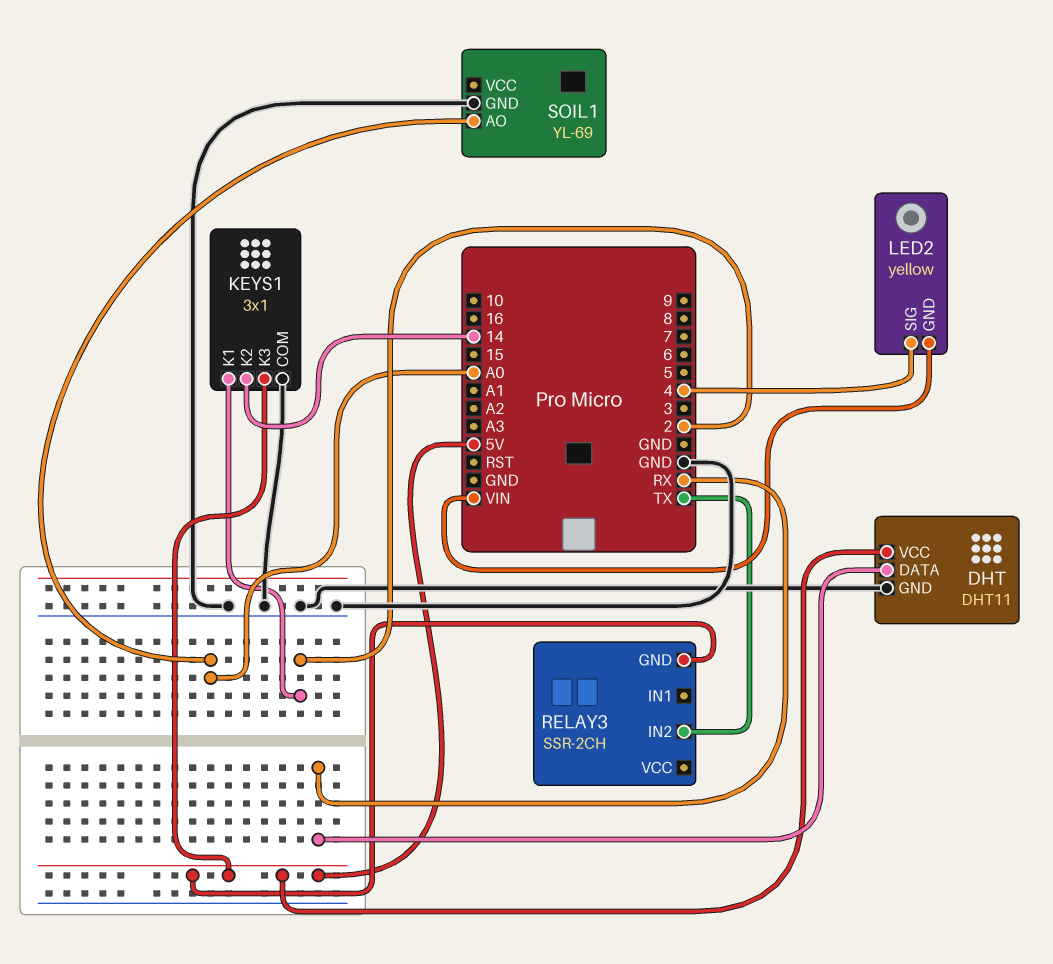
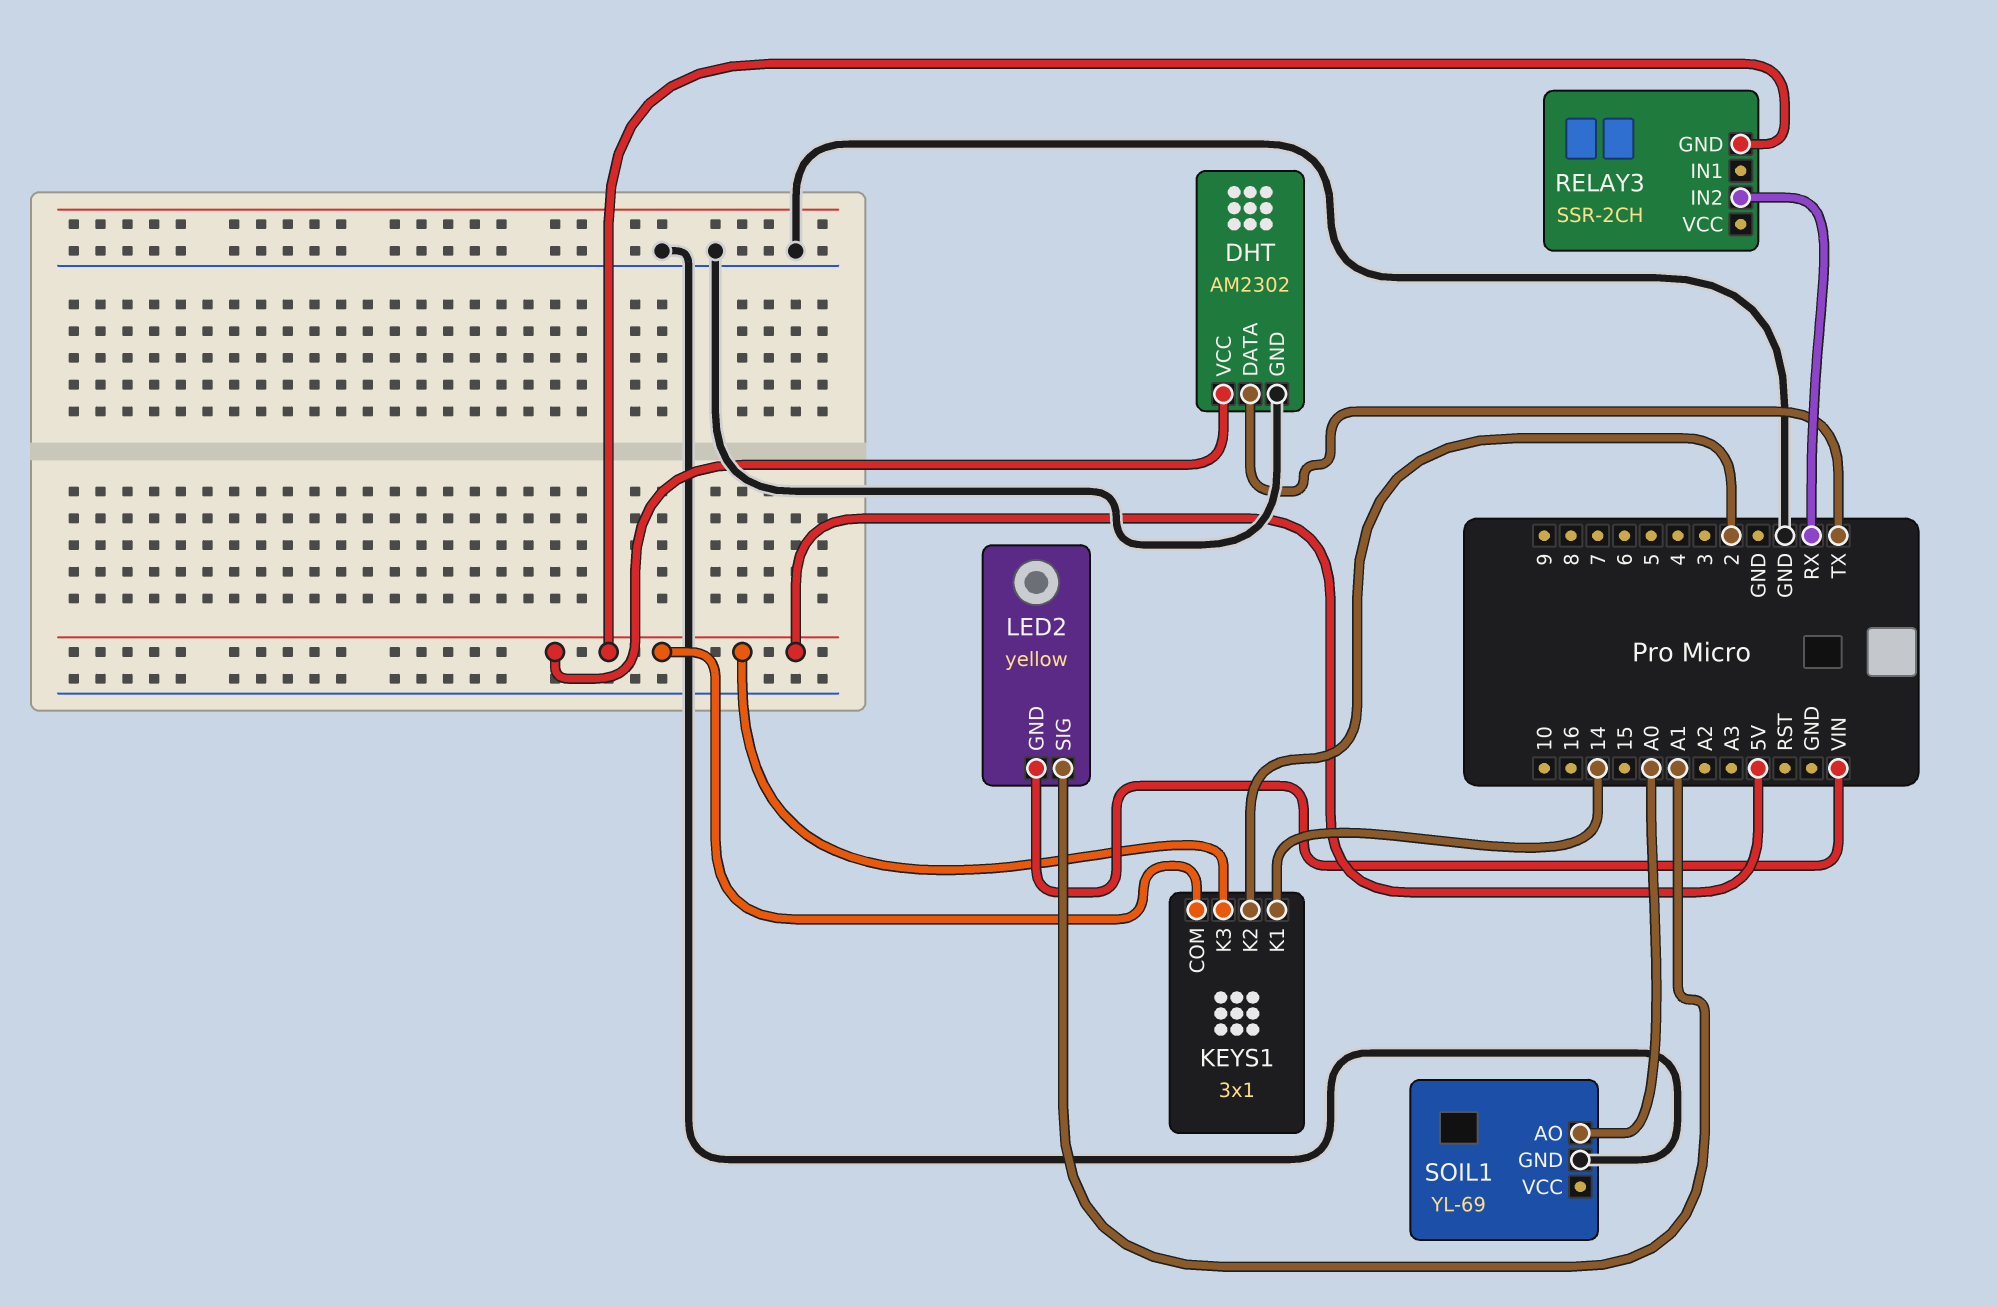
DHT: DHT11 -> AM2302
DHT pin DATA: RX -> TX
KEYS1 pin COM: GND -> 5V
KEYS1 pin K1: 2 -> 14
KEYS1 pin K2: 14 -> 2
LED2 pin SIG: 4 -> A1
RELAY3 pin IN2: TX -> RX

